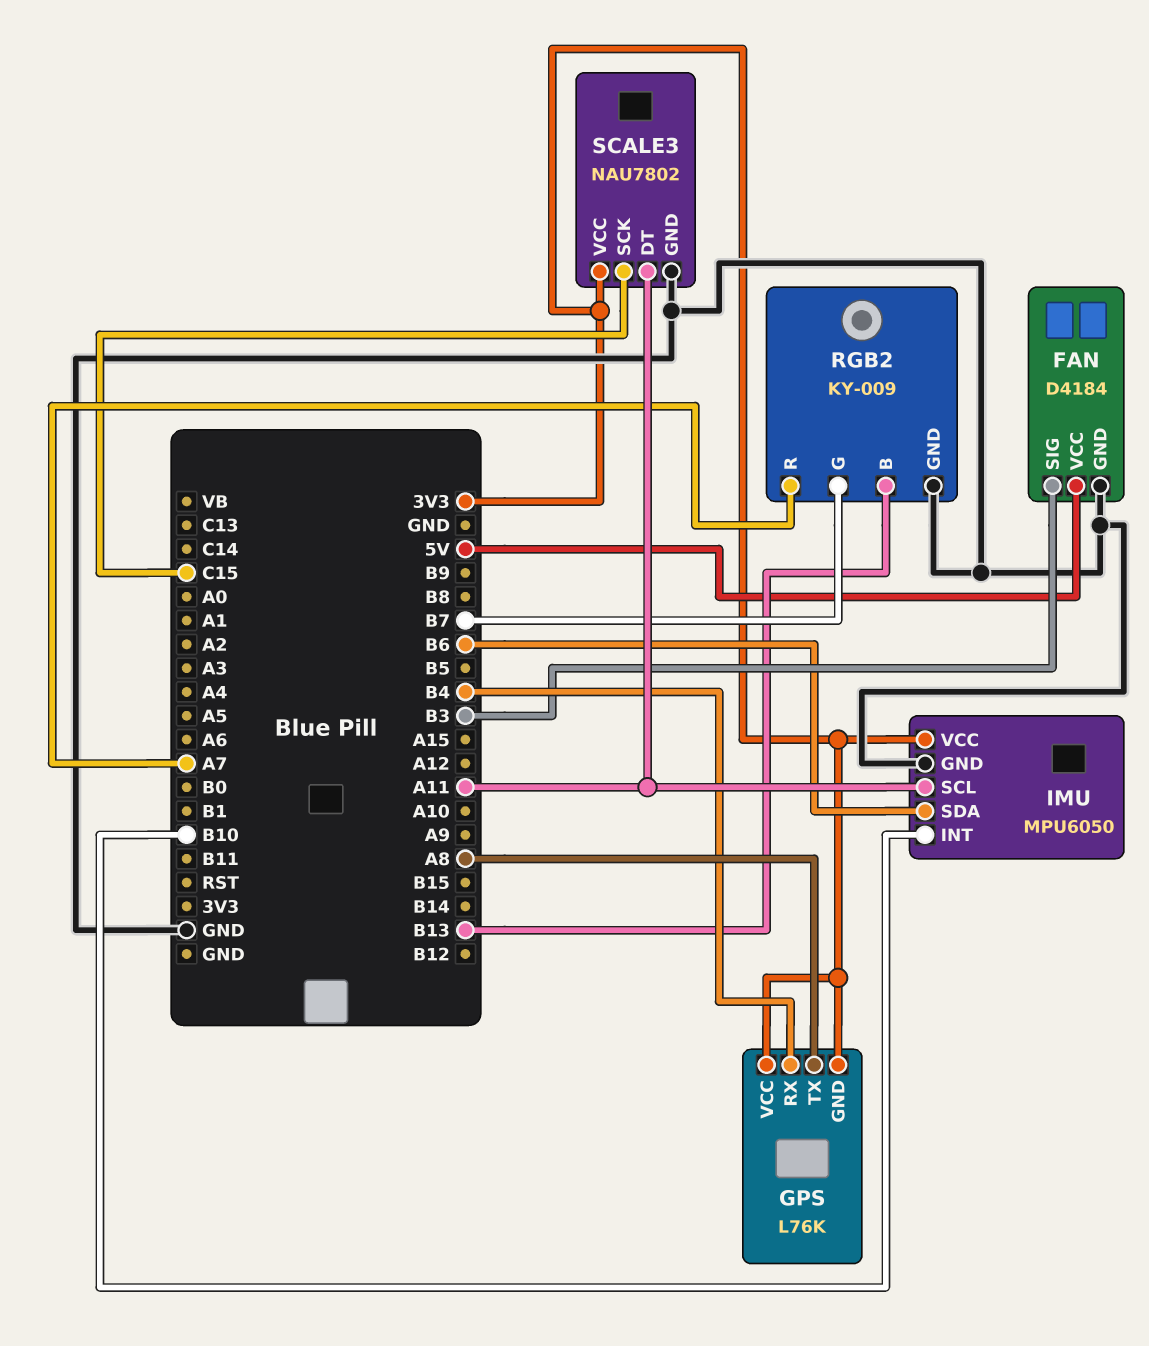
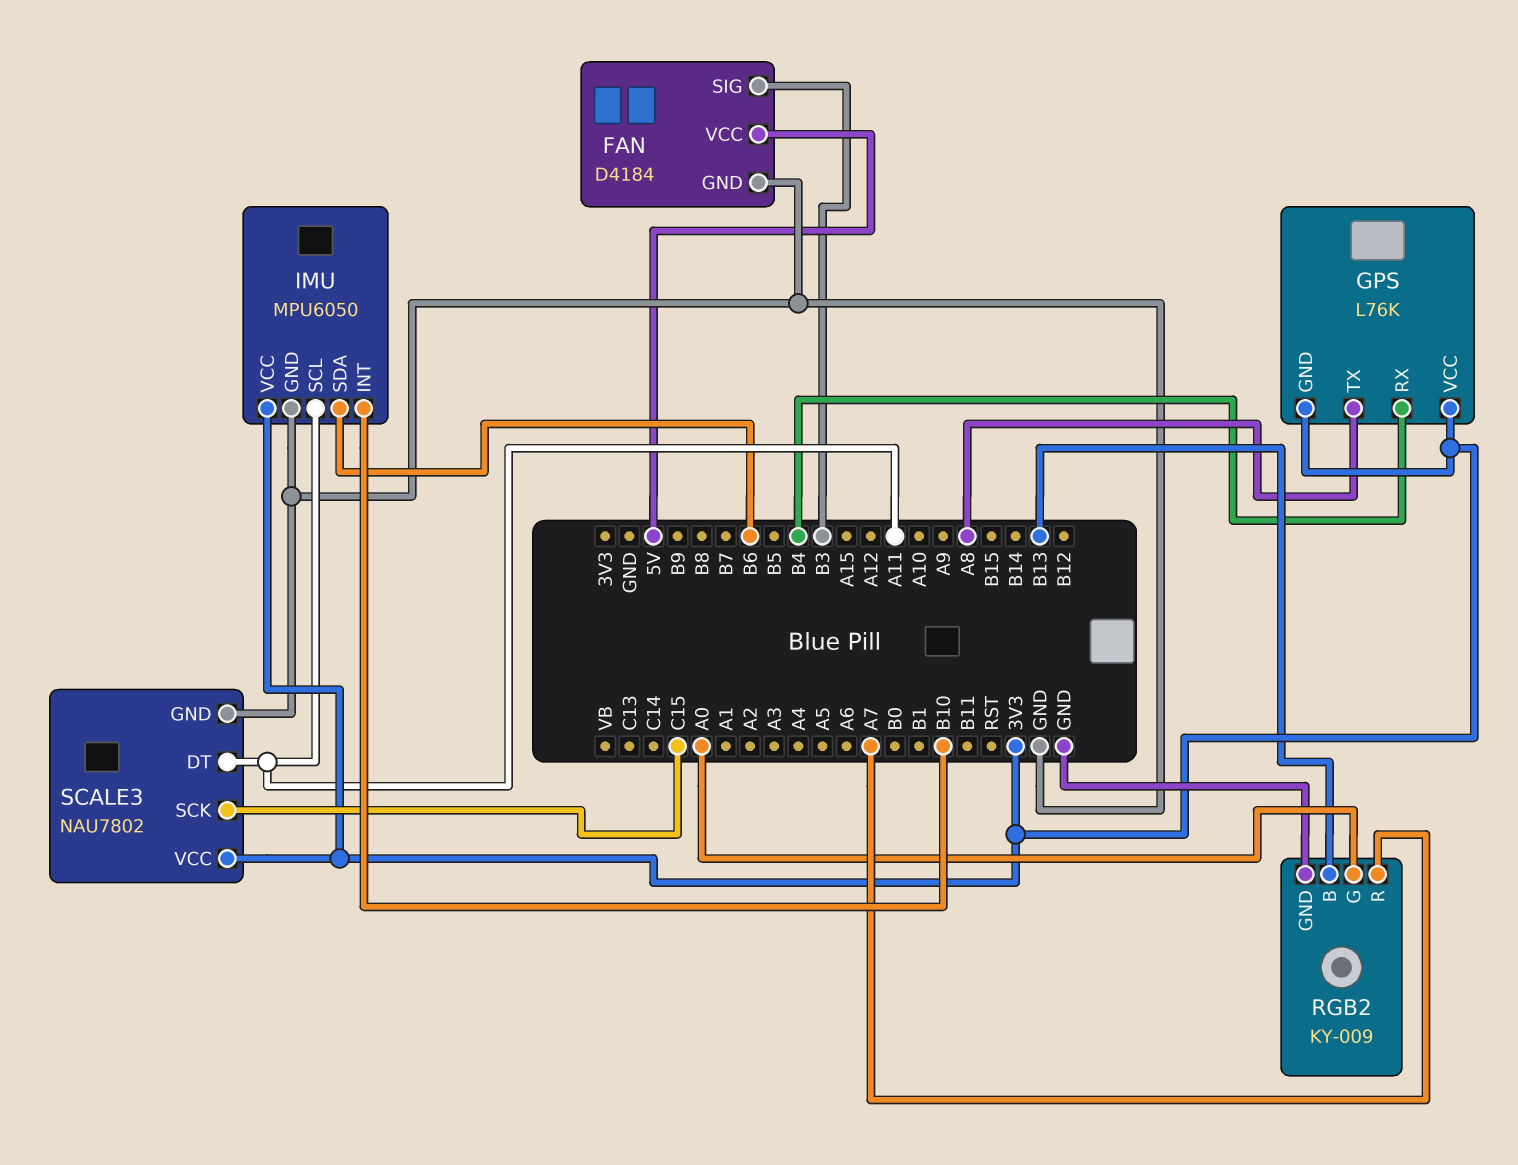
RGB2 pin G: B7 -> A0

